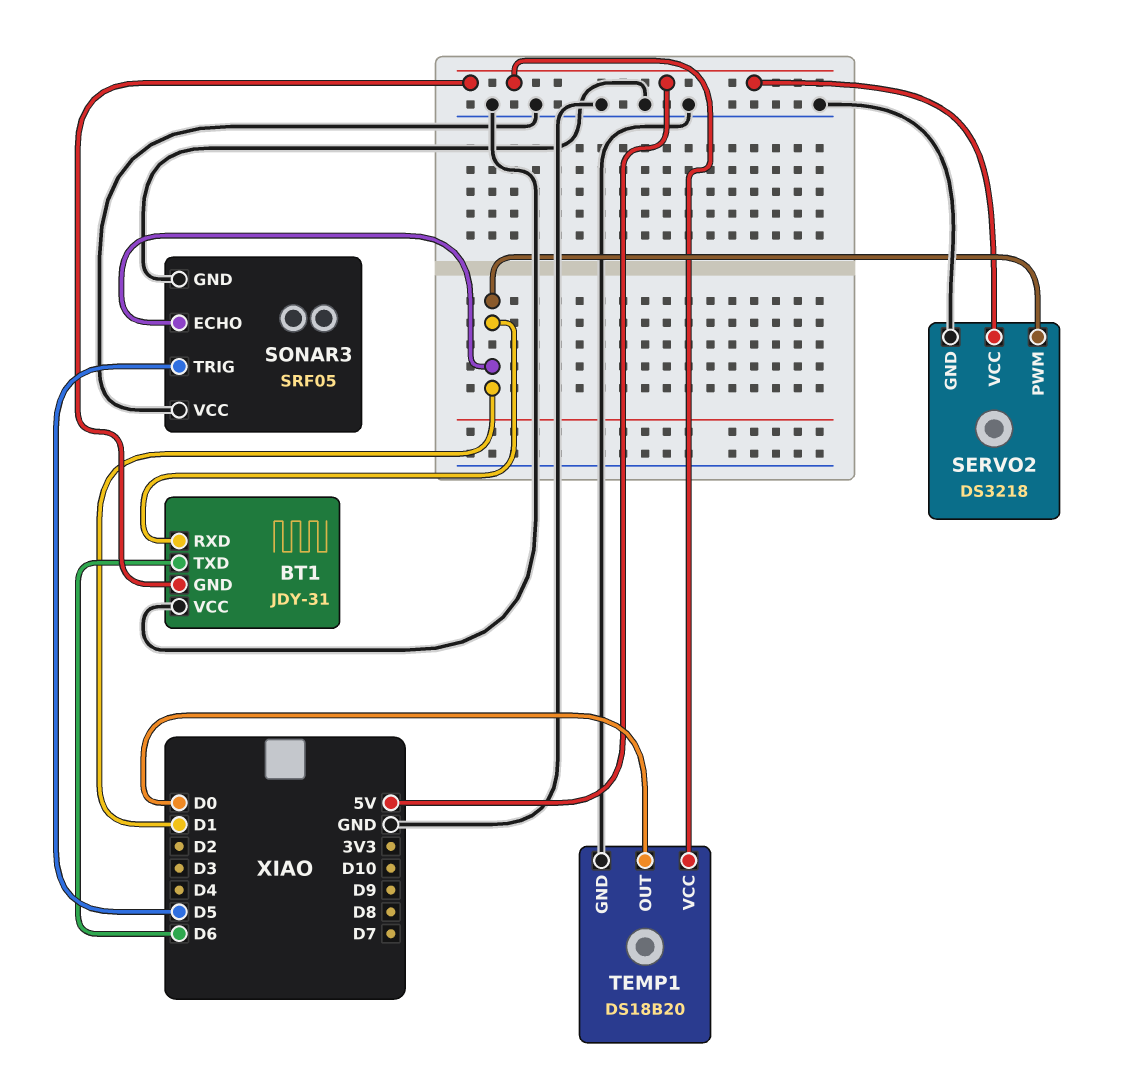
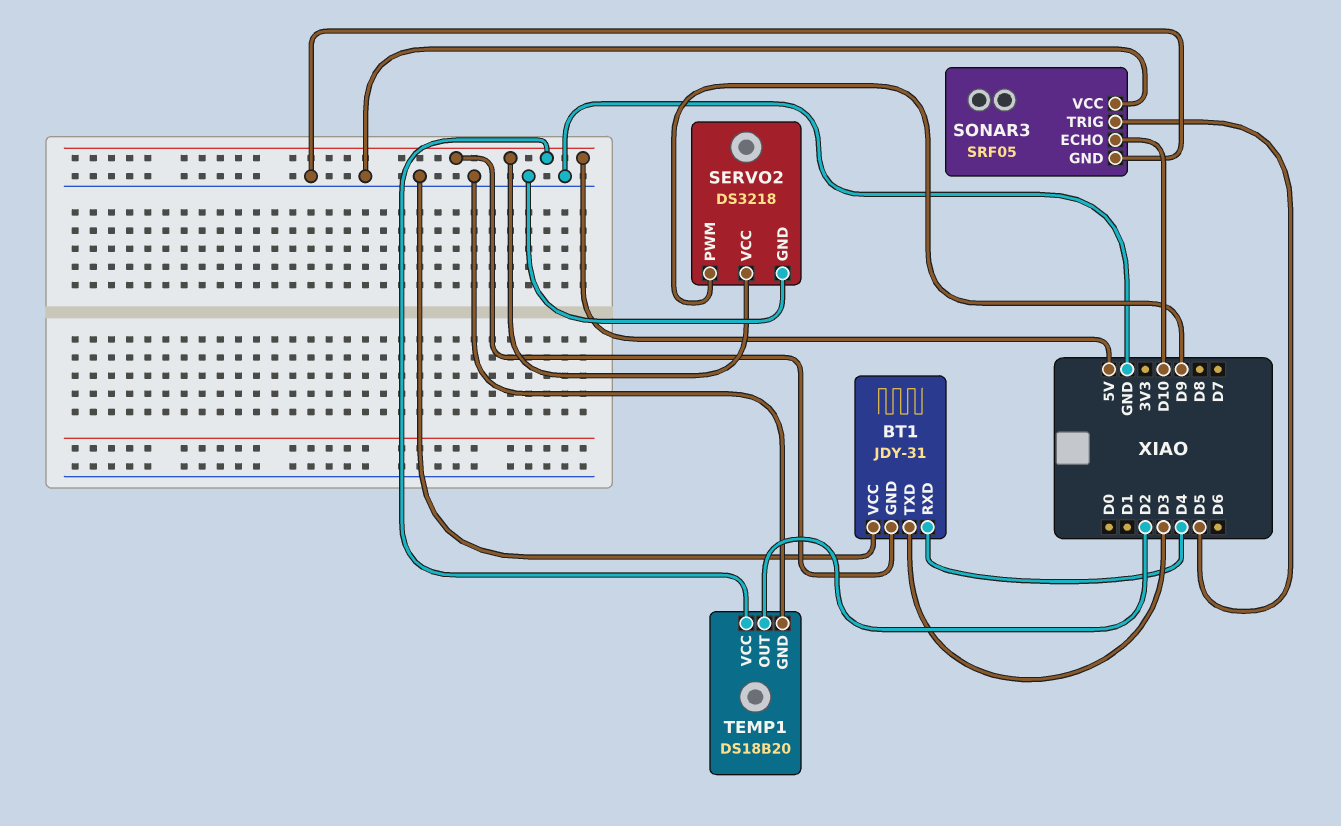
BT1 pin RXD: D1 -> D4
BT1 pin TXD: D6 -> D3
SERVO2 pin PWM: D1 -> D9
SONAR3 pin ECHO: D1 -> D10
TEMP1 pin OUT: D0 -> D2

